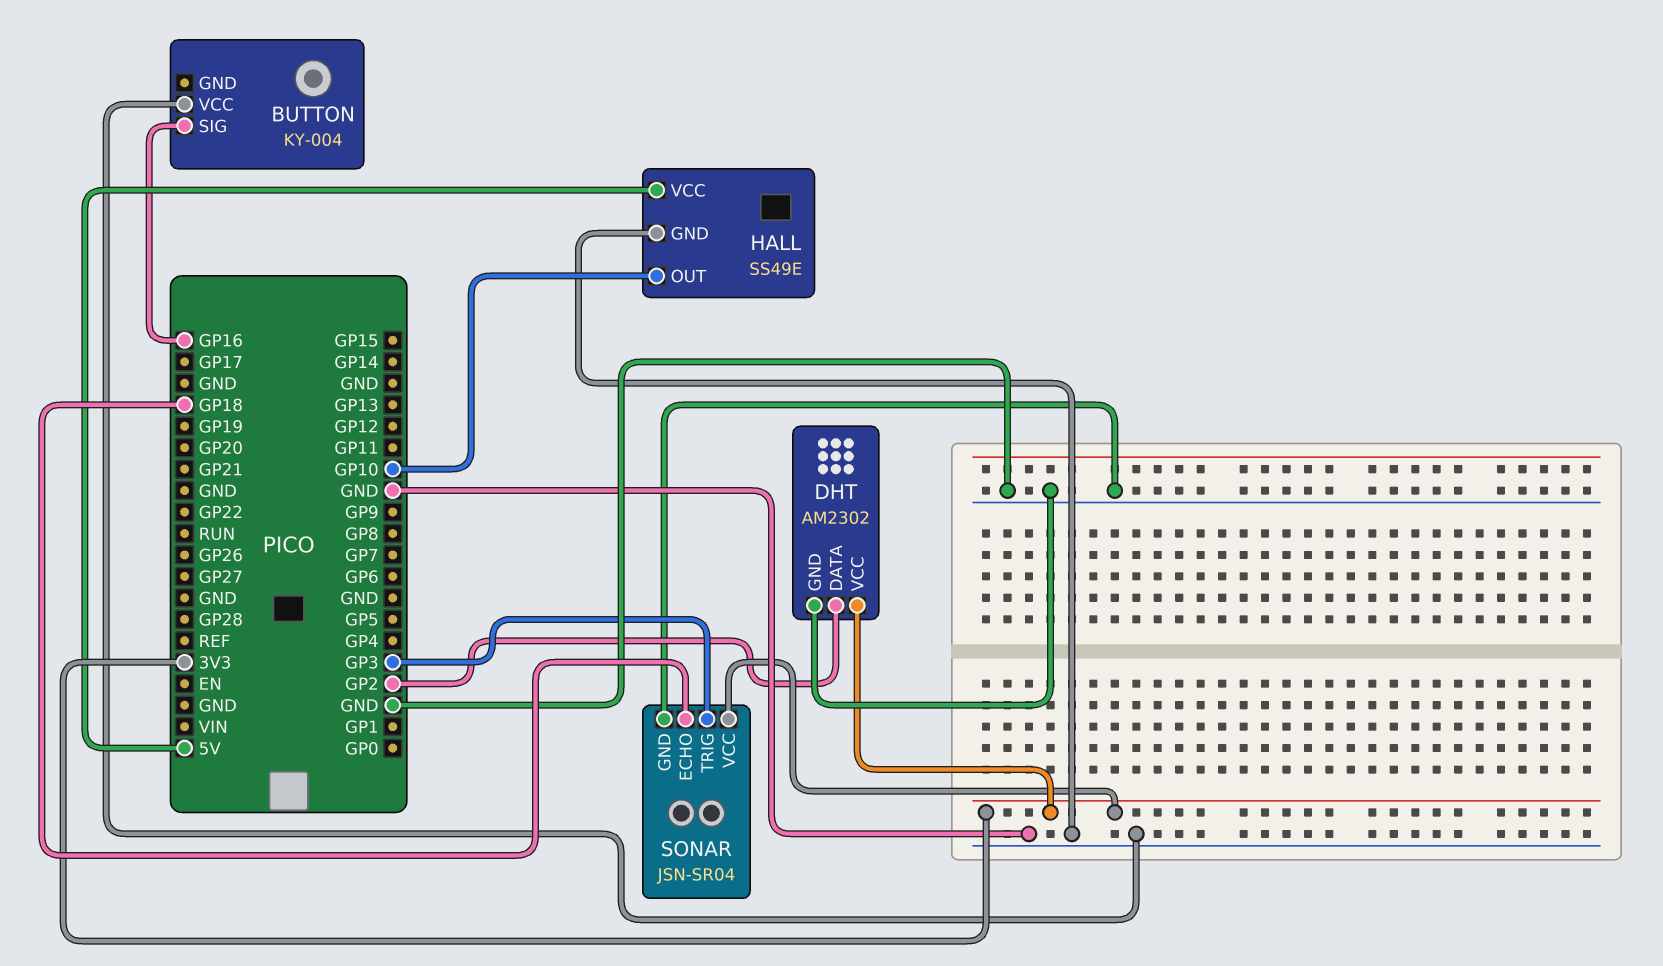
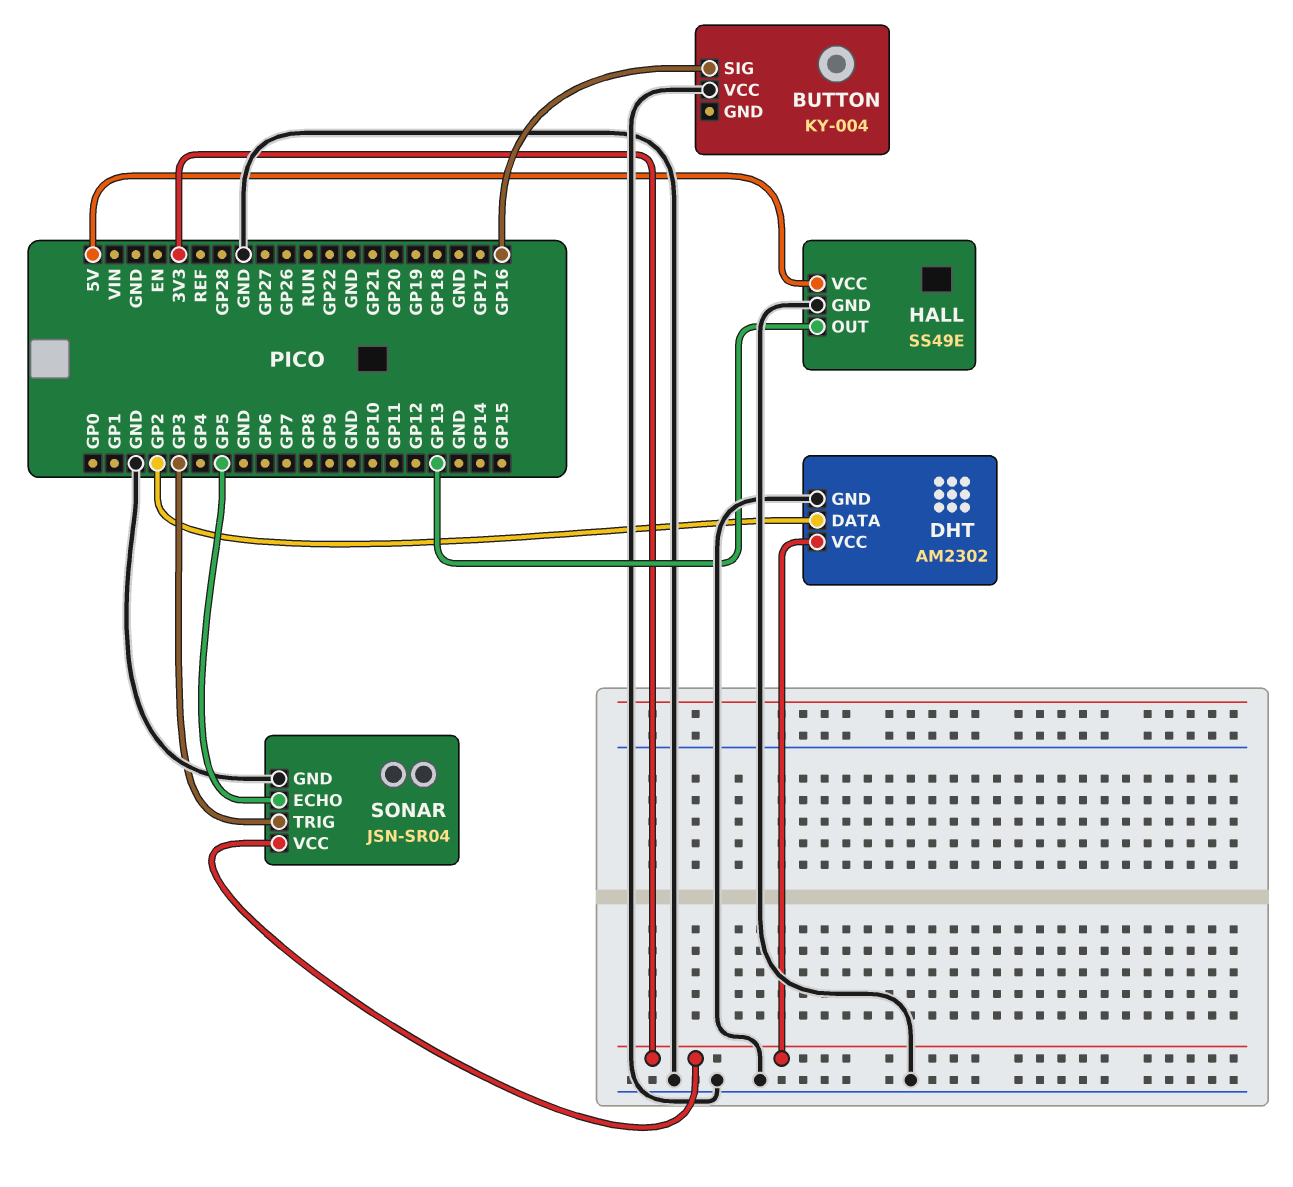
HALL pin OUT: GP10 -> GP13
SONAR pin ECHO: GP18 -> GP5

